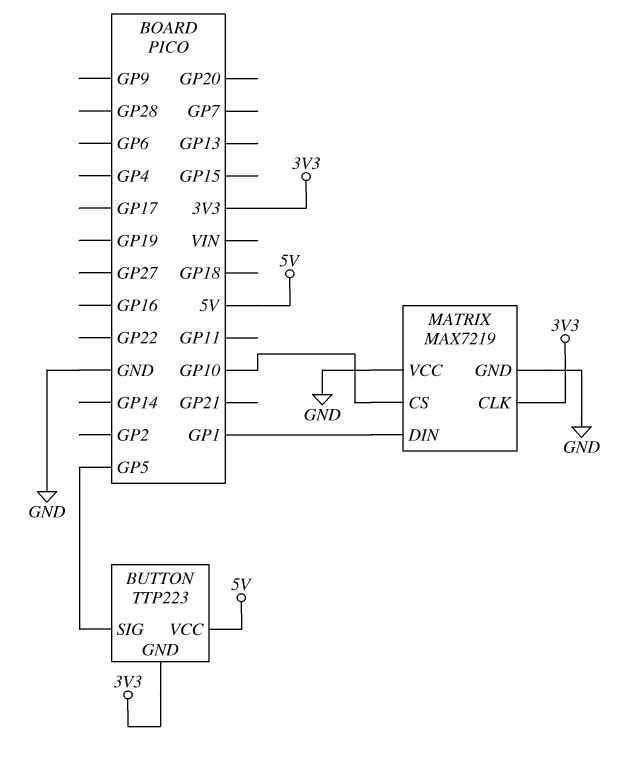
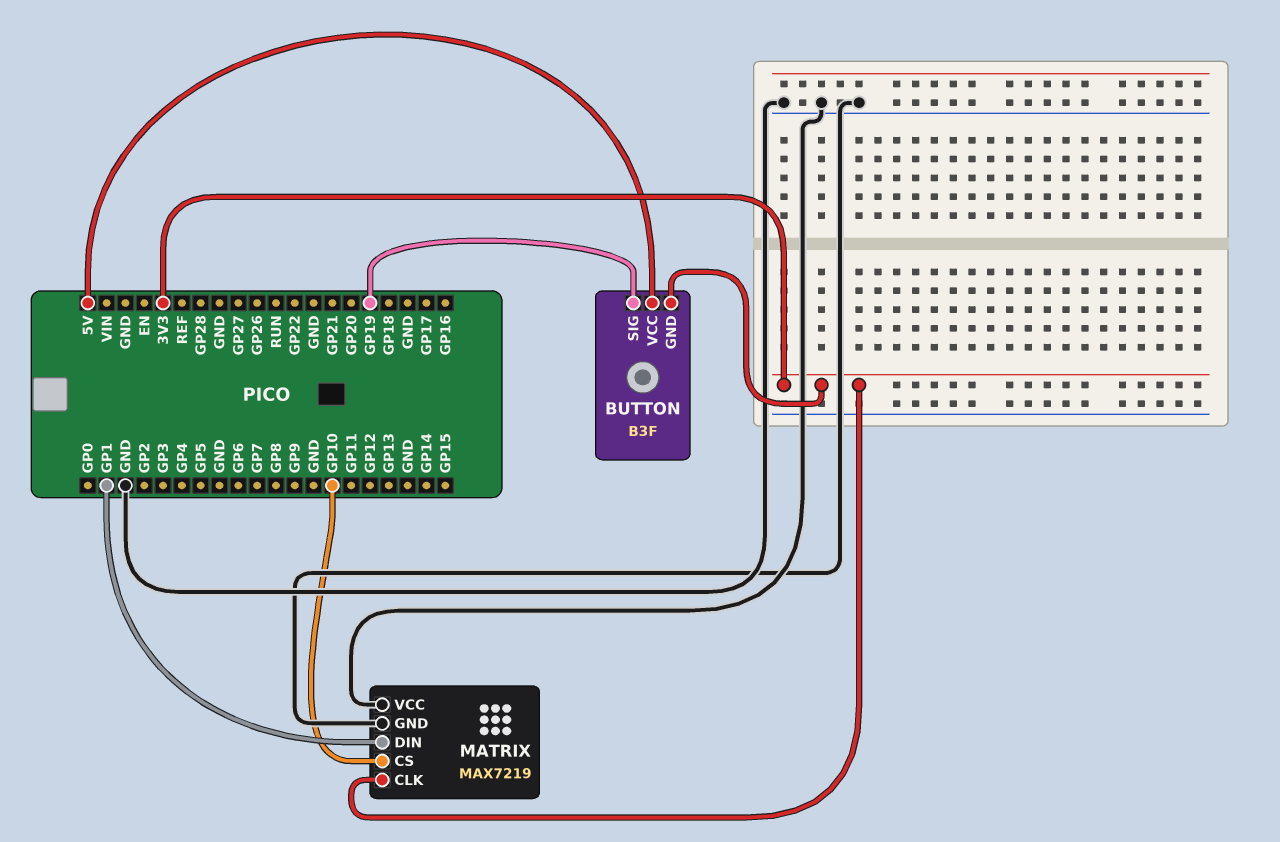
BUTTON: TTP223 -> B3F
BUTTON pin SIG: GP5 -> GP19

